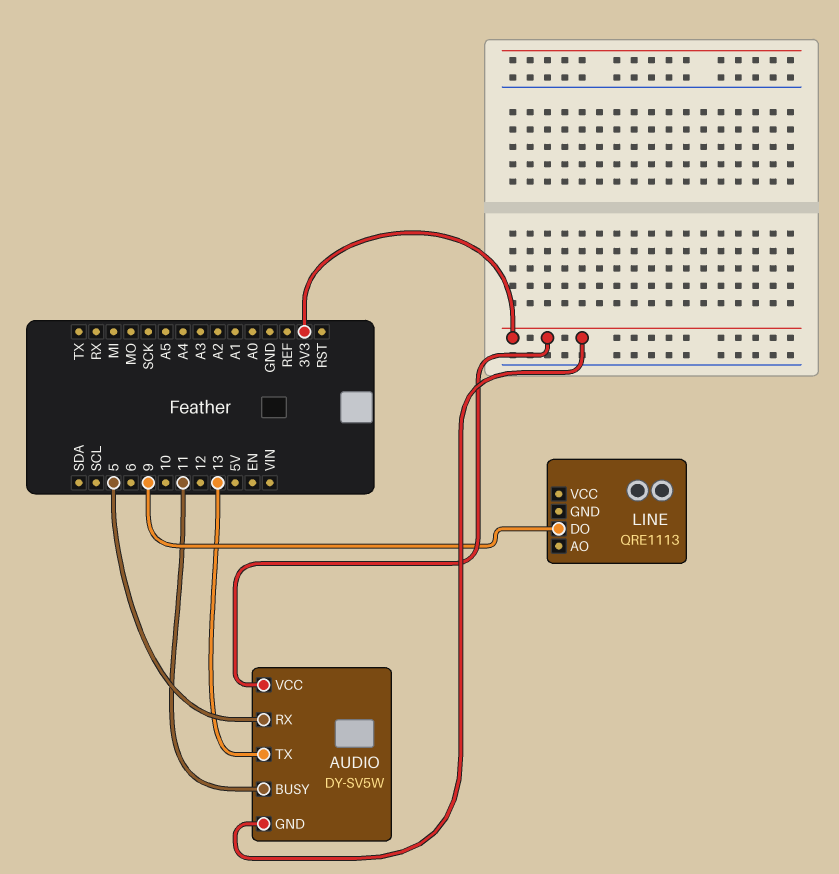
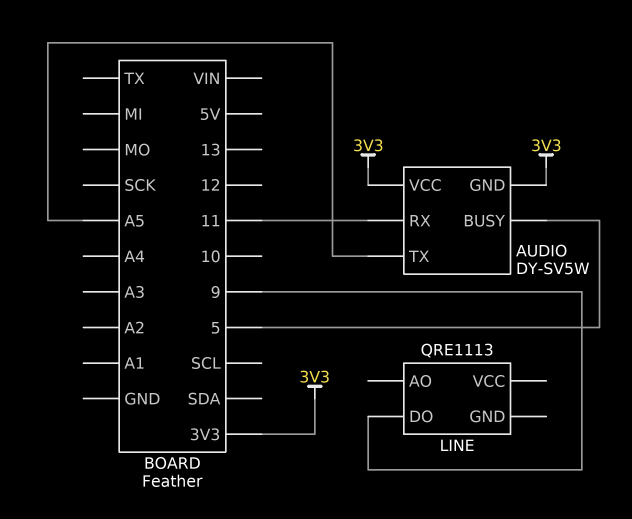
AUDIO pin BUSY: 11 -> 5
AUDIO pin RX: 5 -> 11
AUDIO pin TX: 13 -> A5

